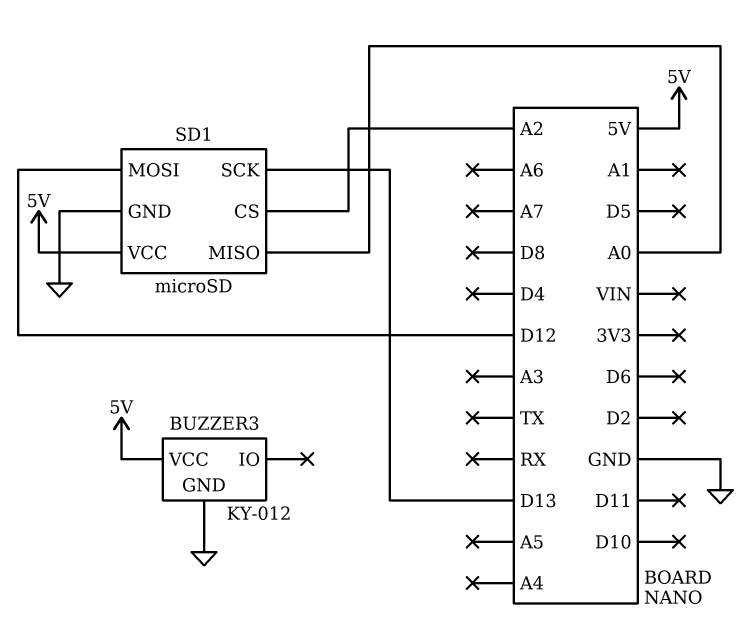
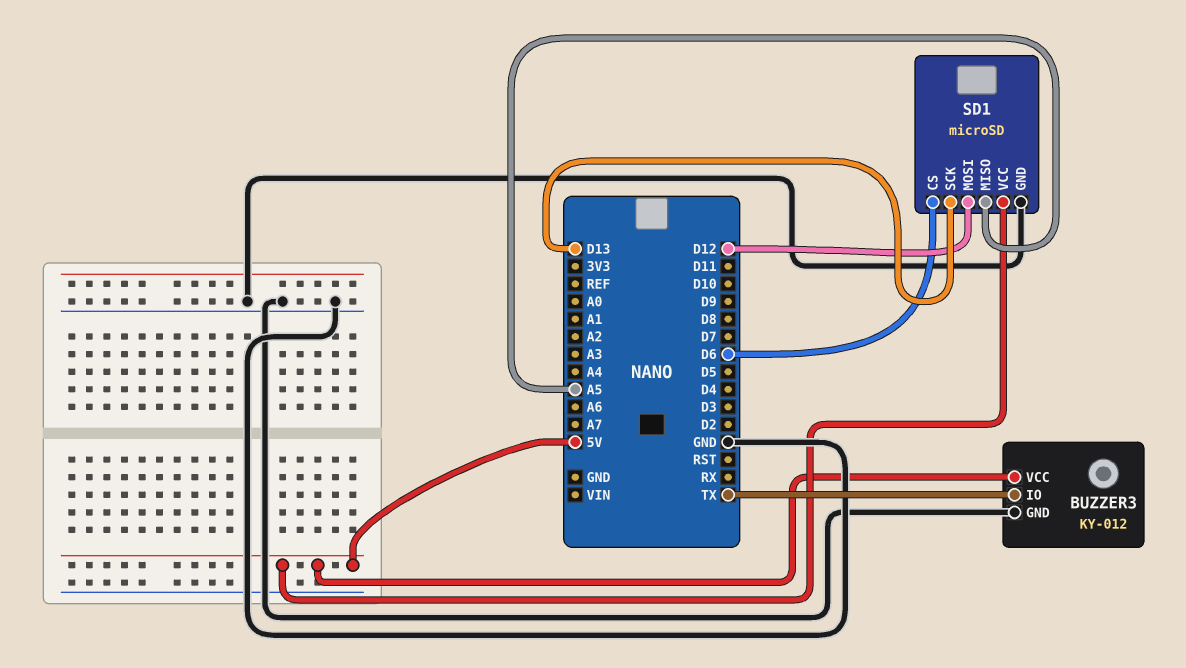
BUZZER3 pin IO: none -> TX
SD1 pin CS: A2 -> D6
SD1 pin MISO: A0 -> A5

